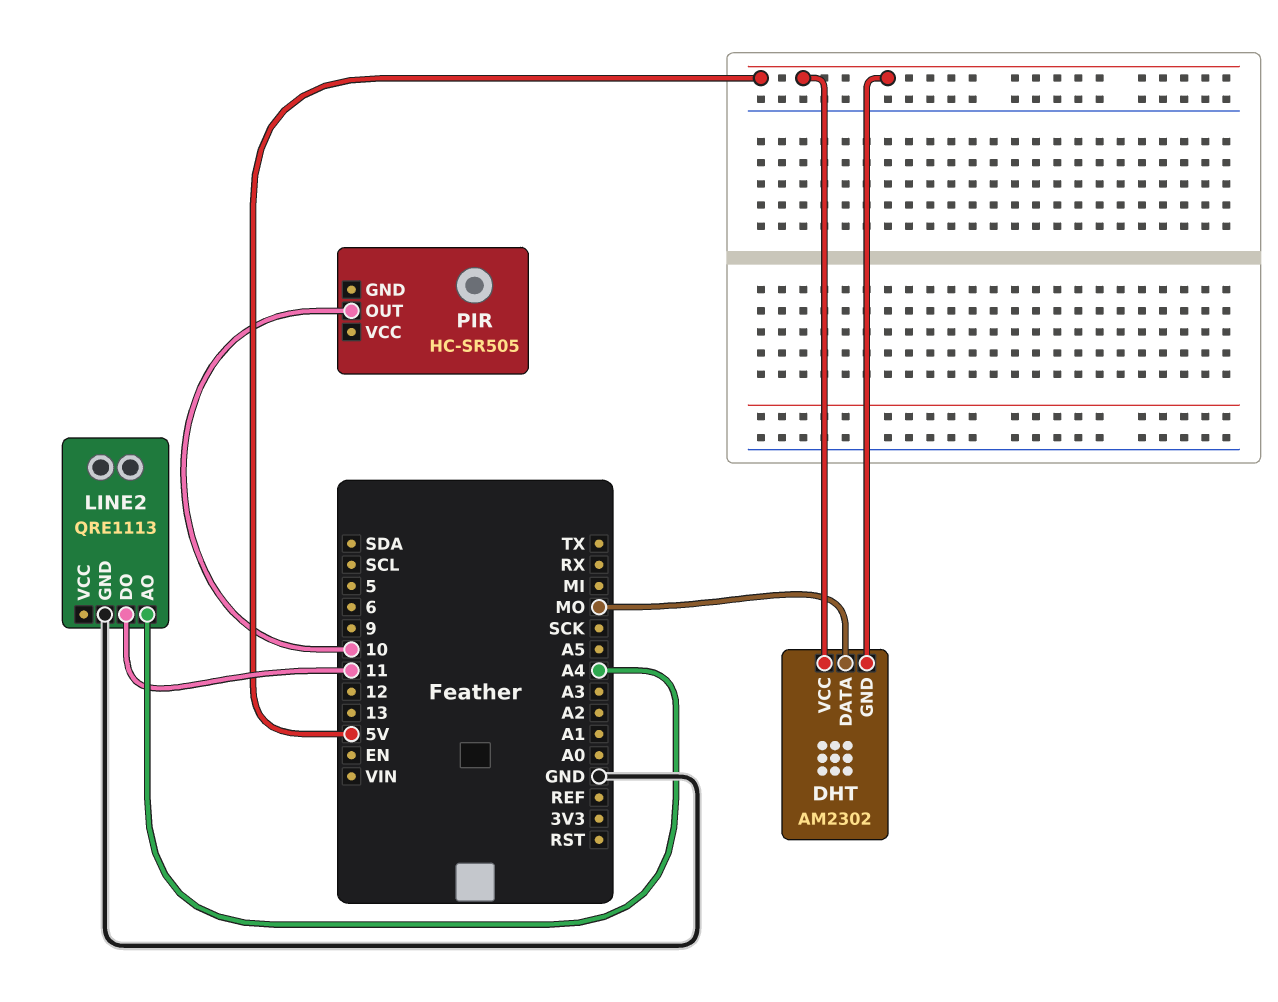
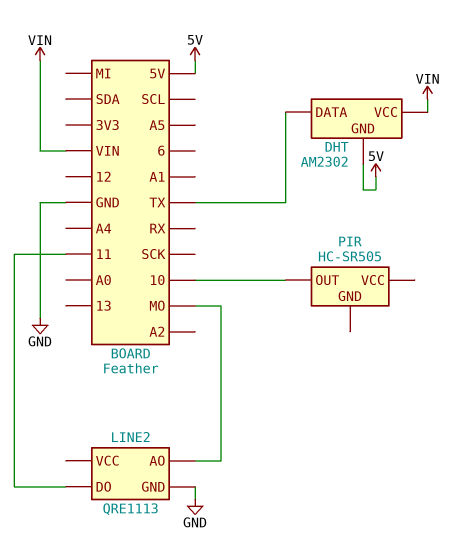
DHT pin DATA: MO -> TX
DHT pin VCC: 5V -> VIN
LINE2 pin AO: A4 -> MO

